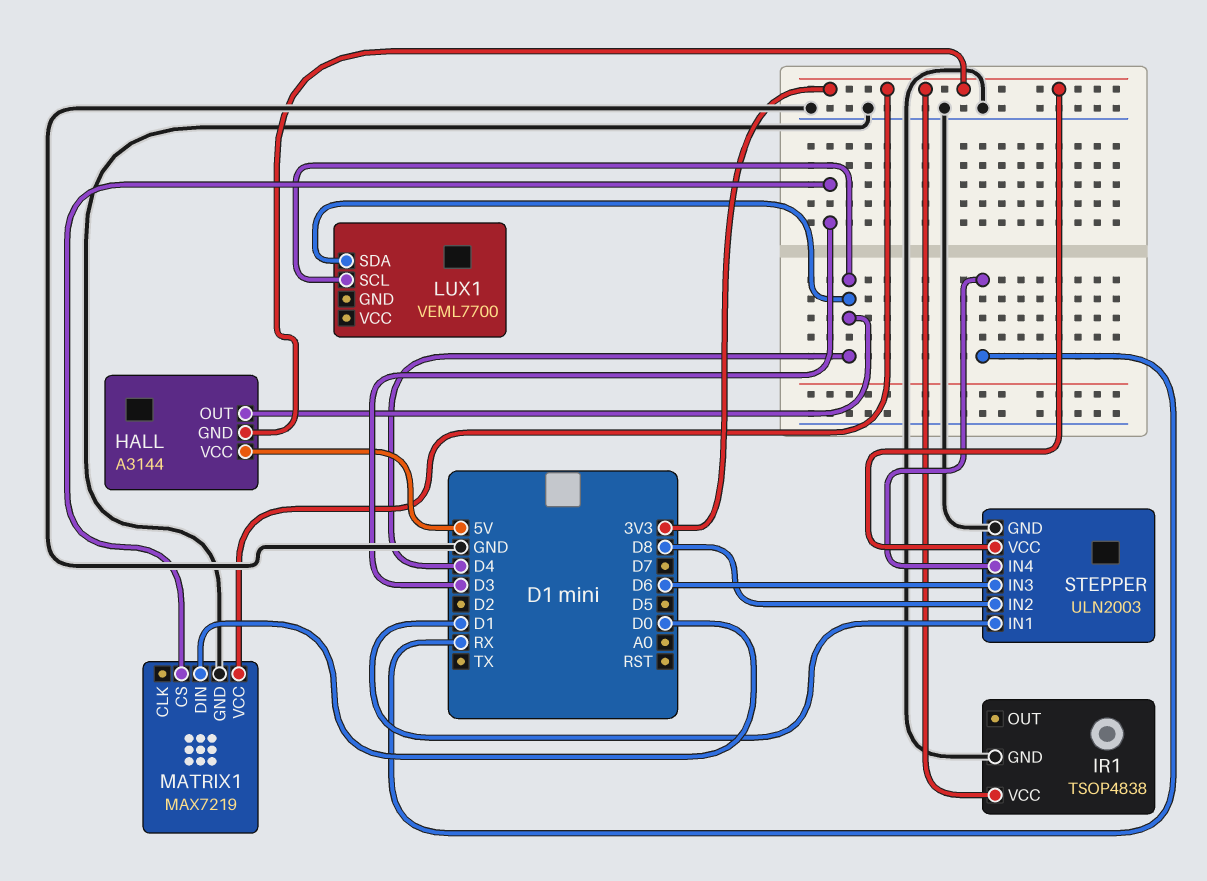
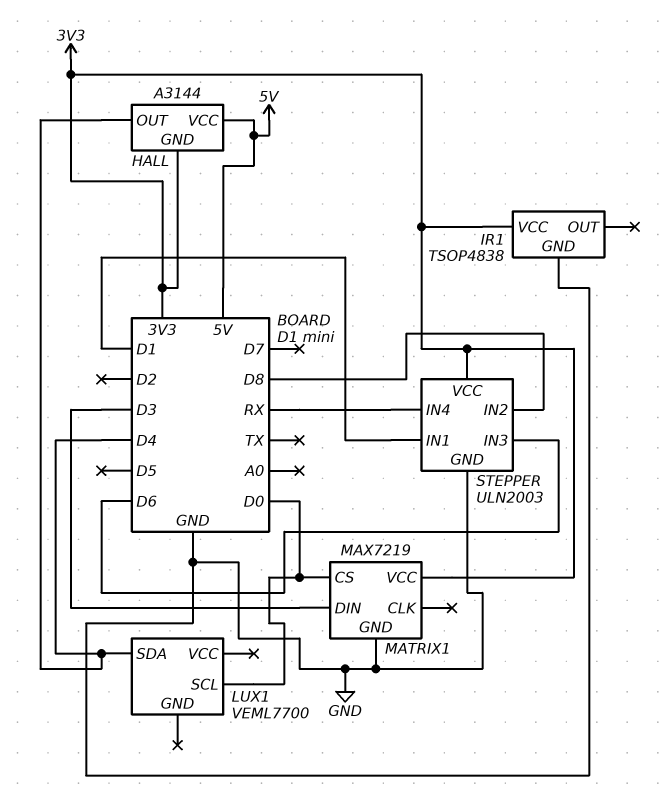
LUX1 pin SCL: D4 -> D0
MATRIX1 pin CS: D3 -> D0
MATRIX1 pin DIN: D0 -> D3

